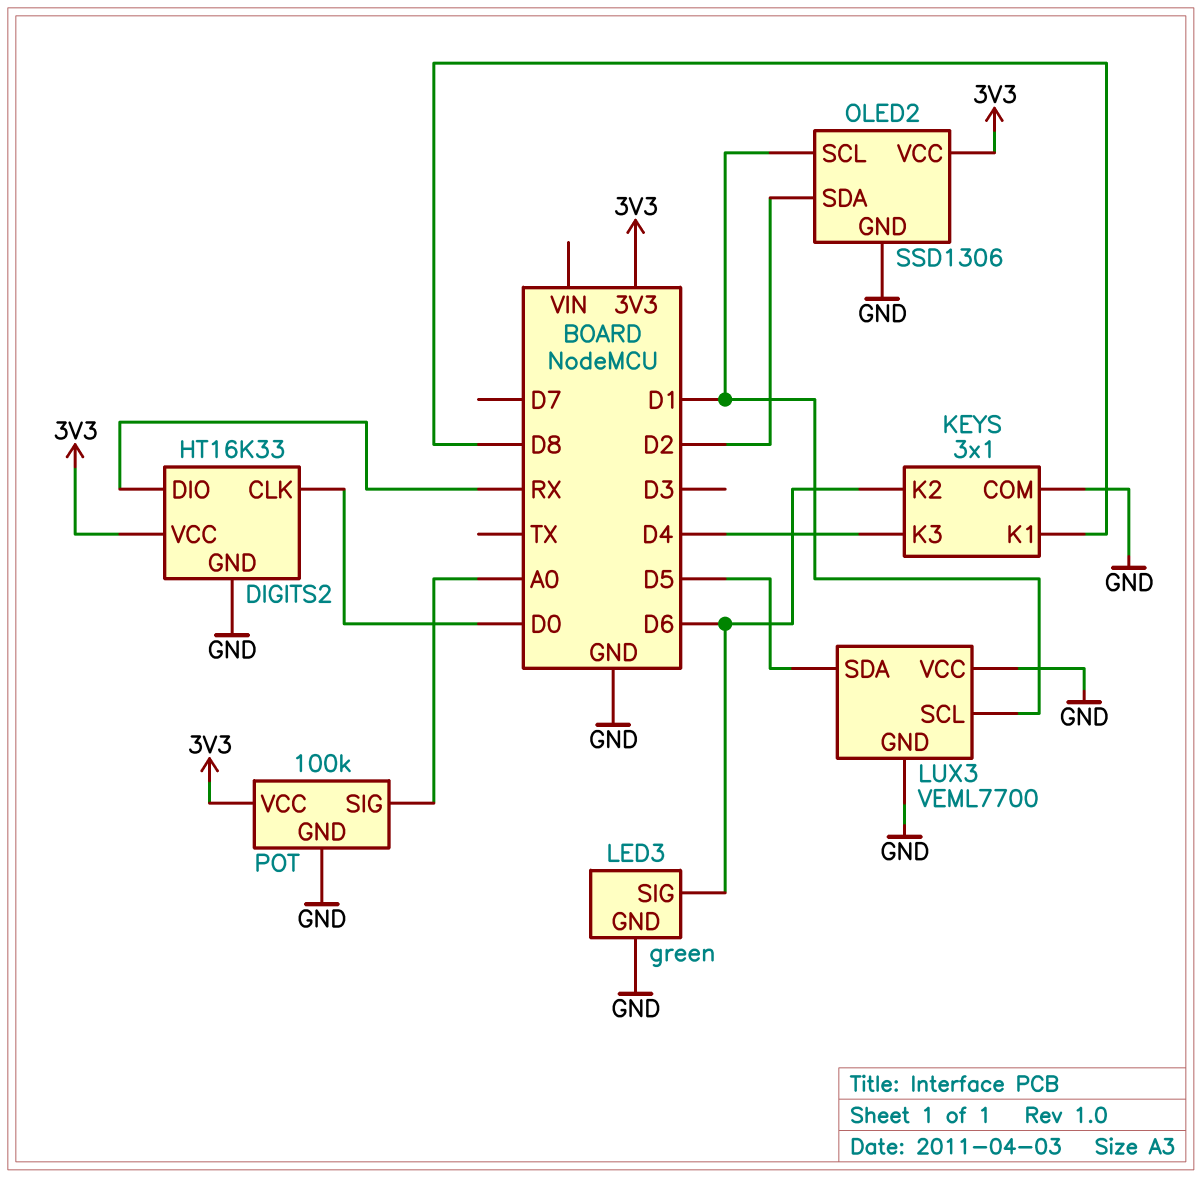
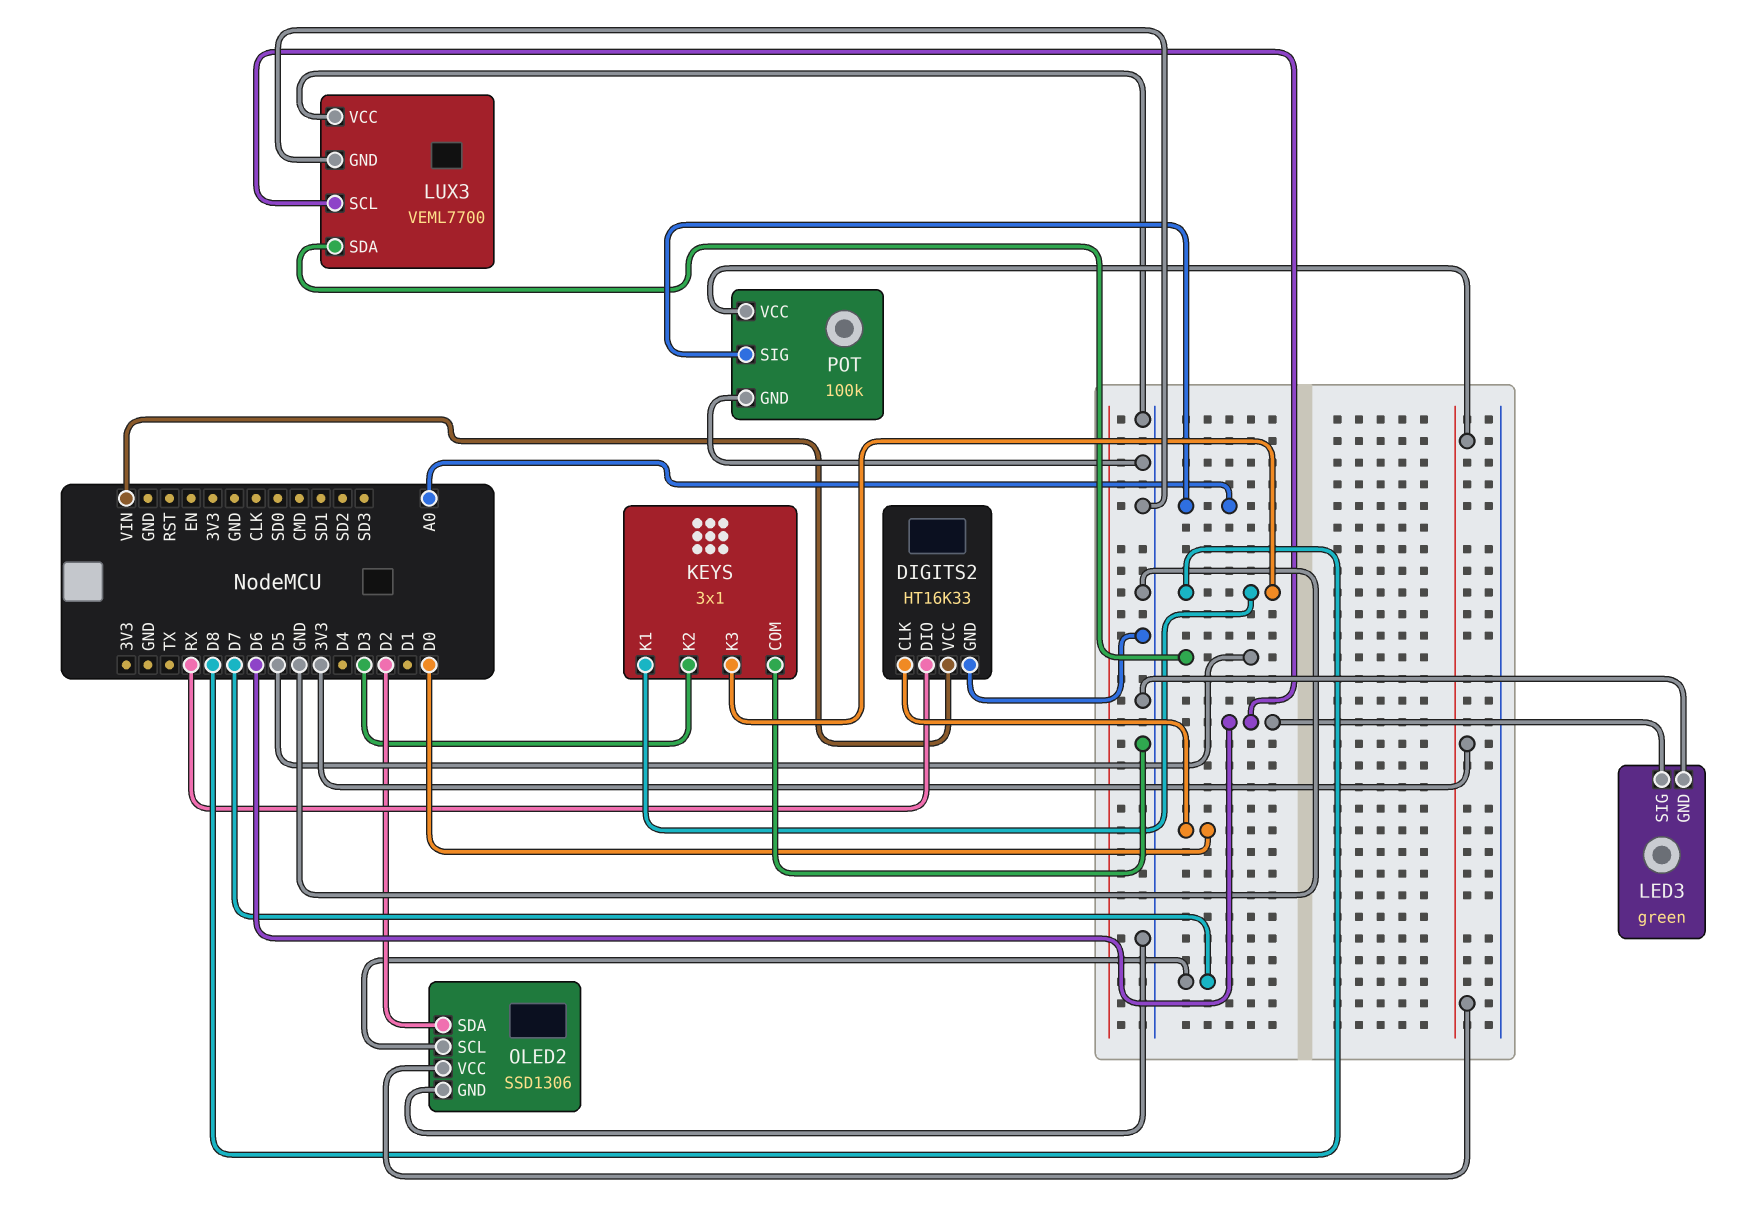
DIGITS2 pin VCC: 3V3 -> VIN
KEYS pin K2: D6 -> D3
KEYS pin K3: D4 -> D8
LUX3 pin SCL: D1 -> D6
OLED2 pin SCL: D1 -> D7

